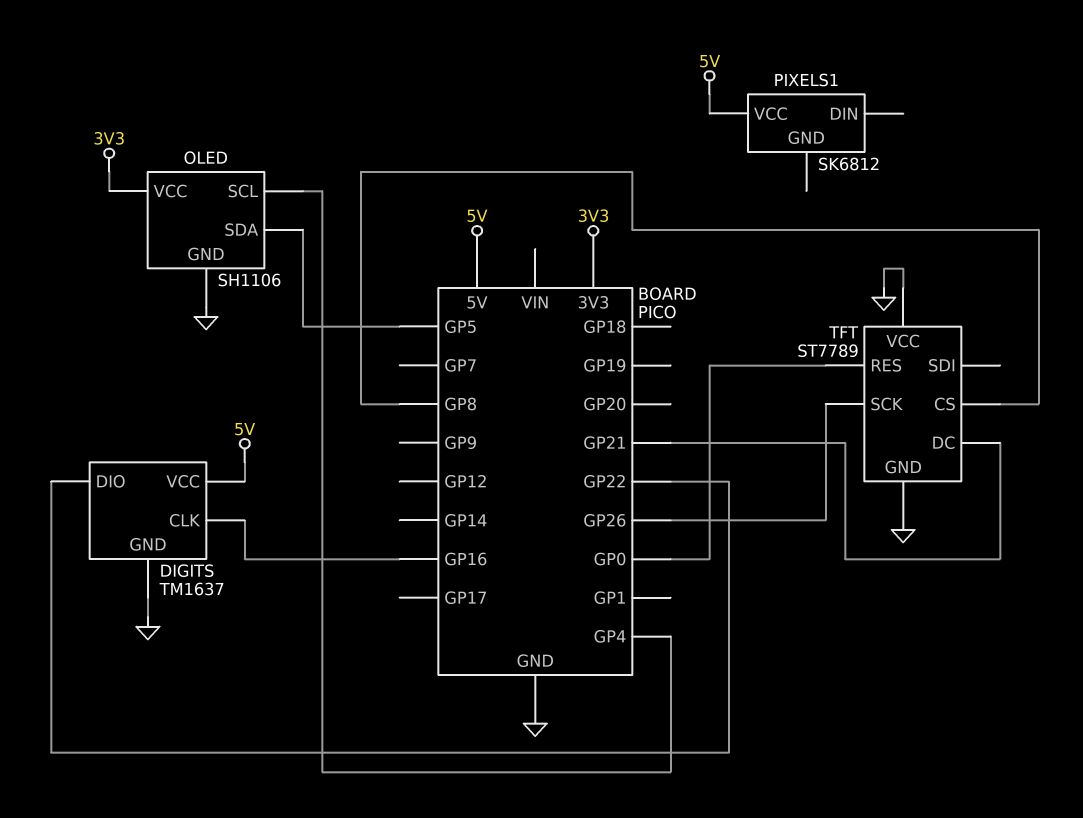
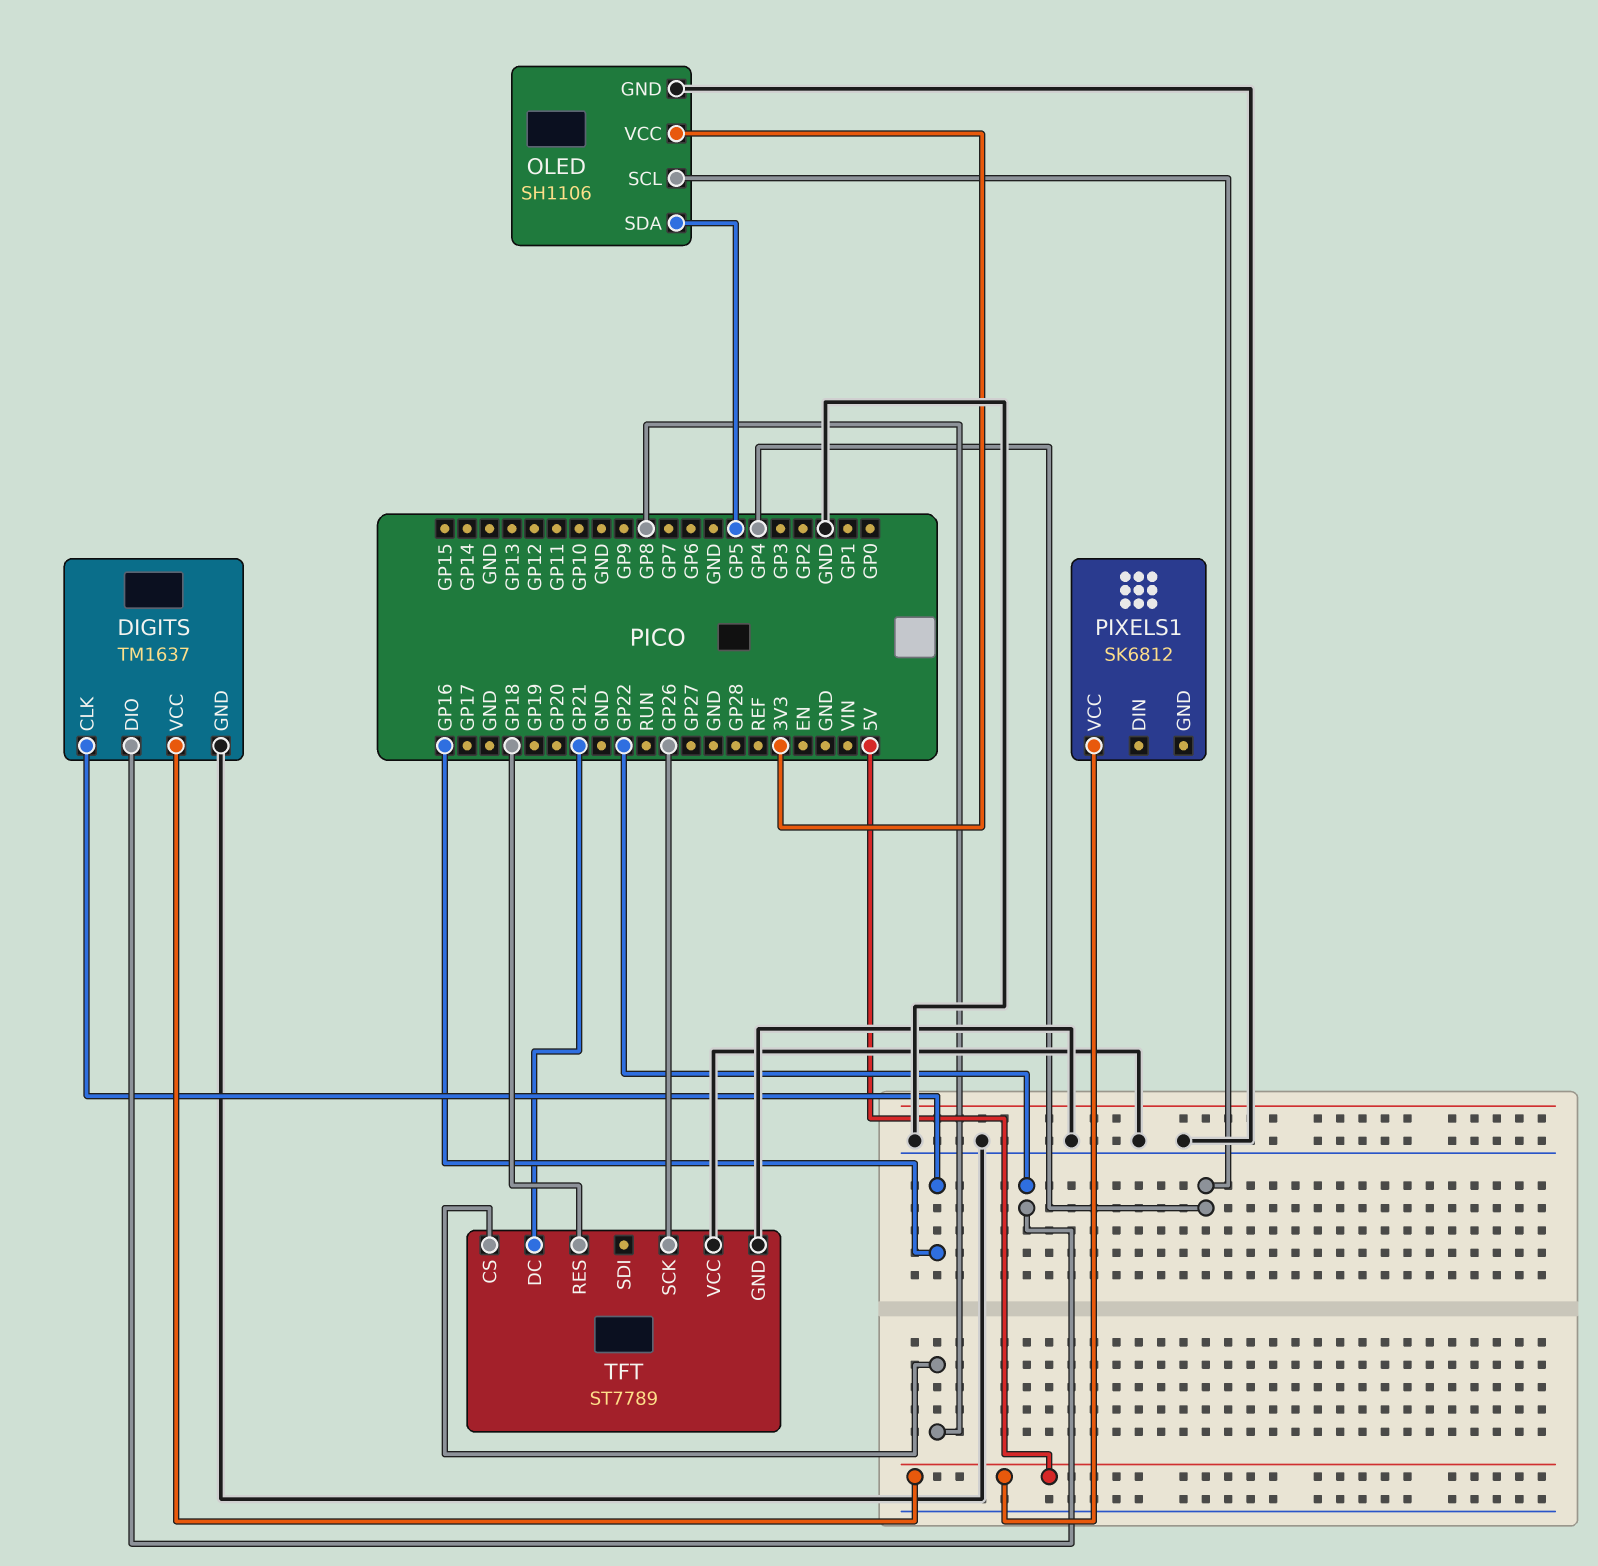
TFT pin RES: GP0 -> GP18

